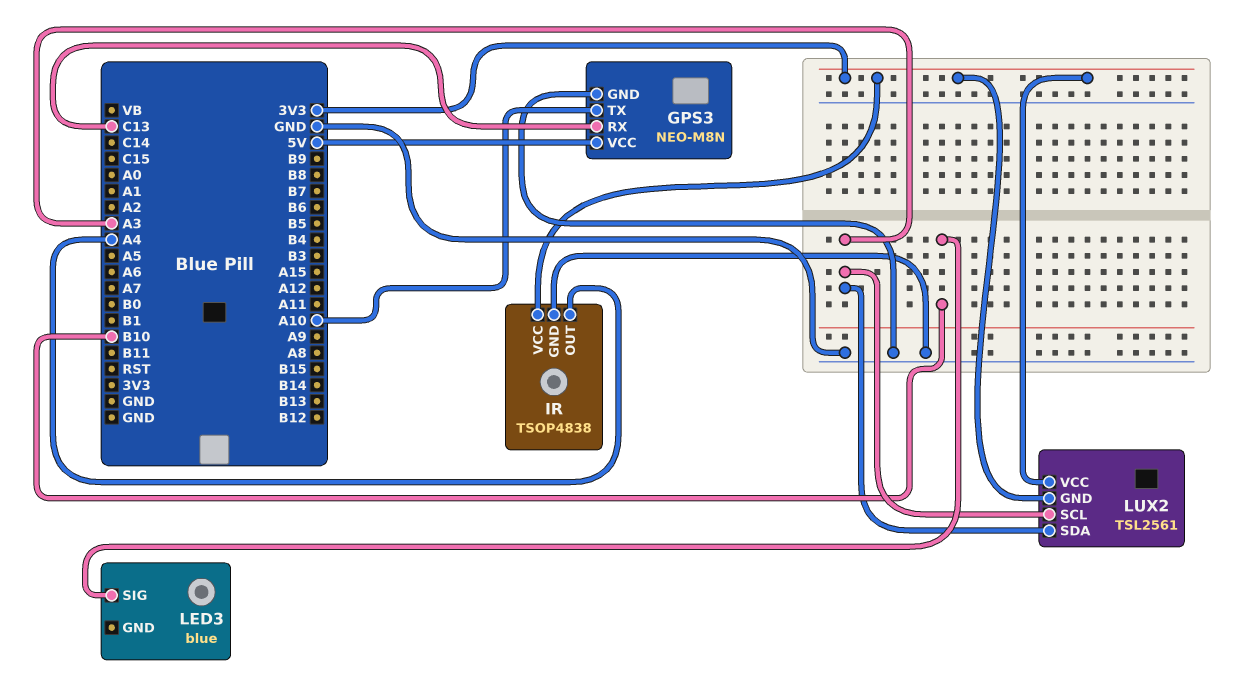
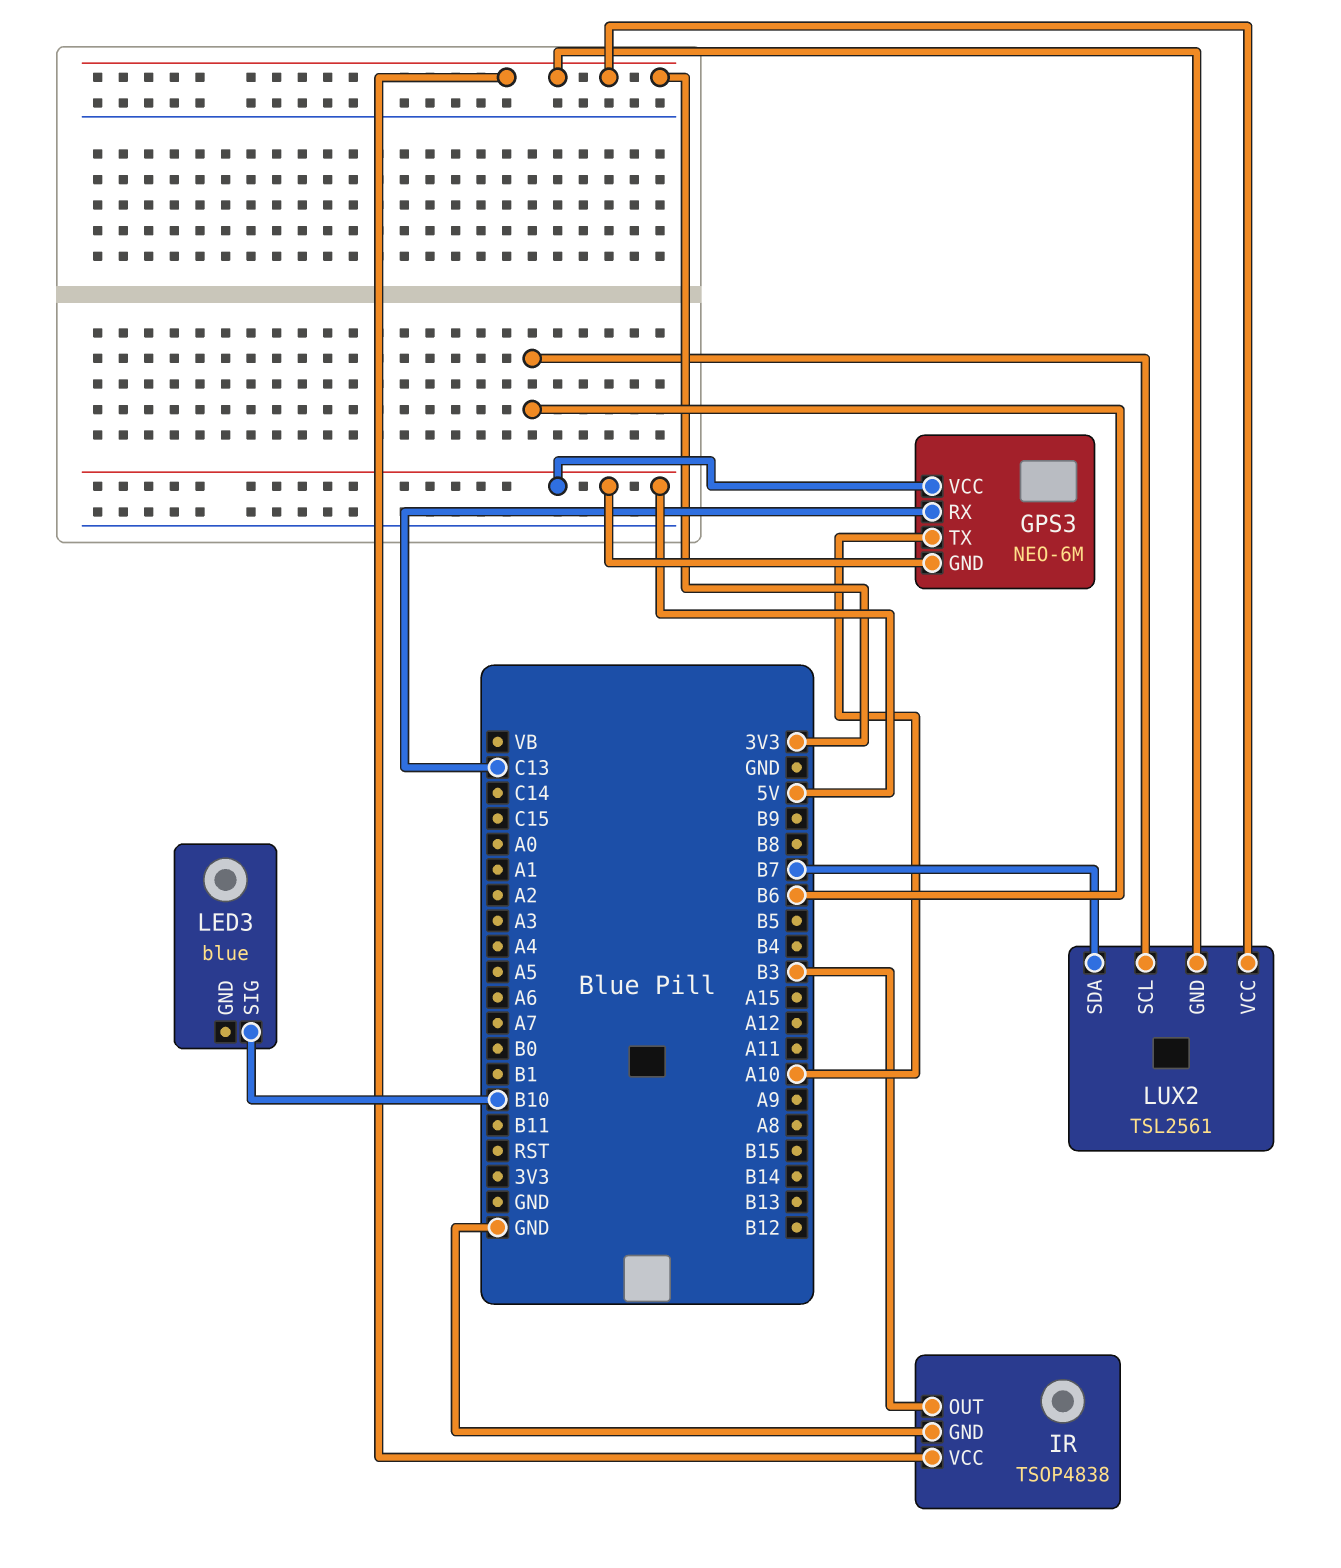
GPS3: NEO-M8N -> NEO-6M
GPS3 pin GND: GND -> 5V
IR pin OUT: A4 -> B3
LUX2 pin SCL: A3 -> B6
LUX2 pin SDA: A3 -> B7

